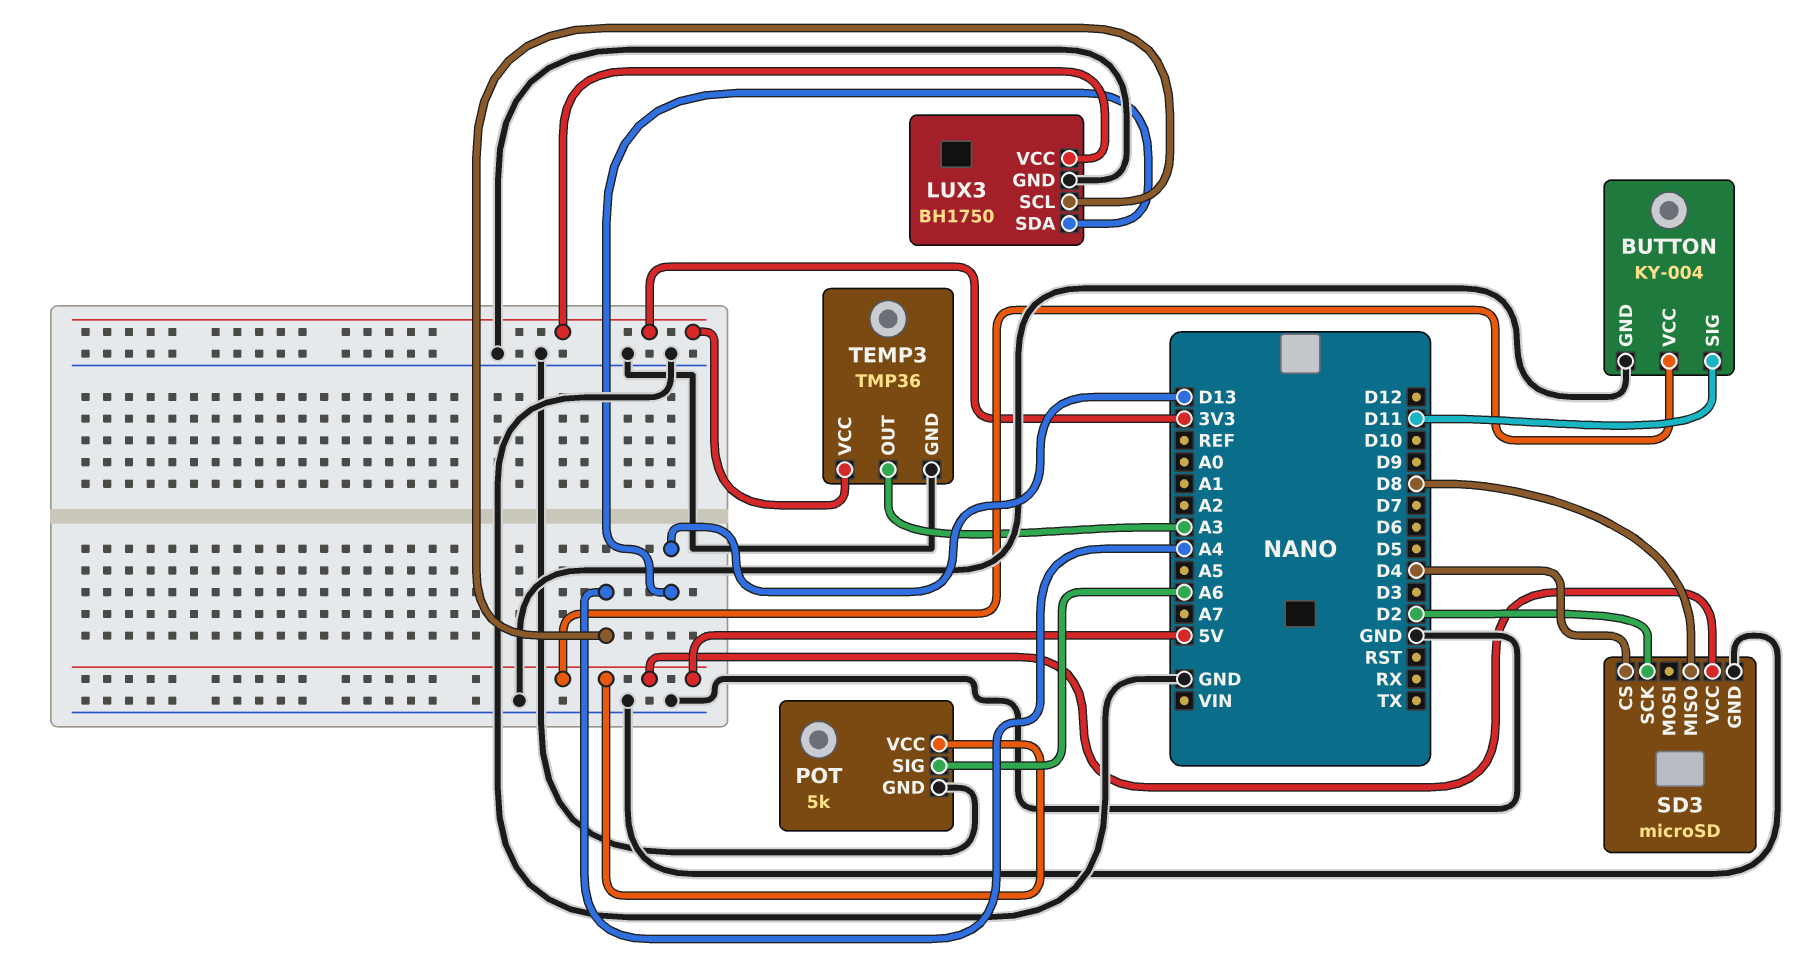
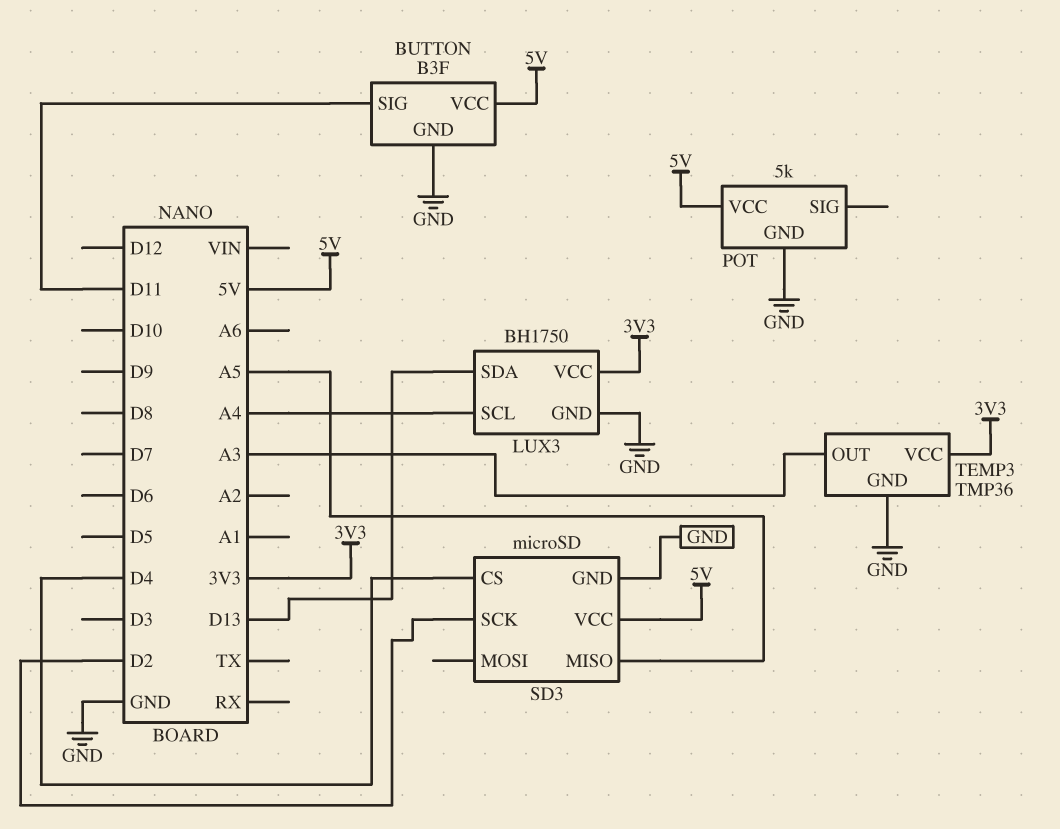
BUTTON: KY-004 -> B3F
POT pin SIG: A6 -> none
SD3 pin MISO: D8 -> A5

